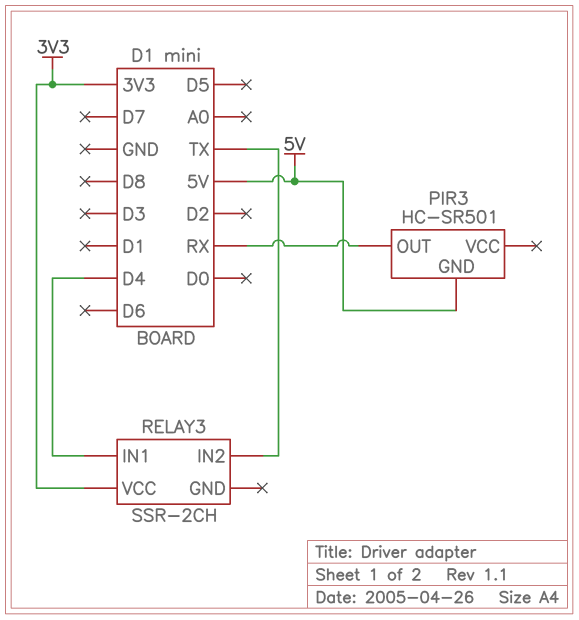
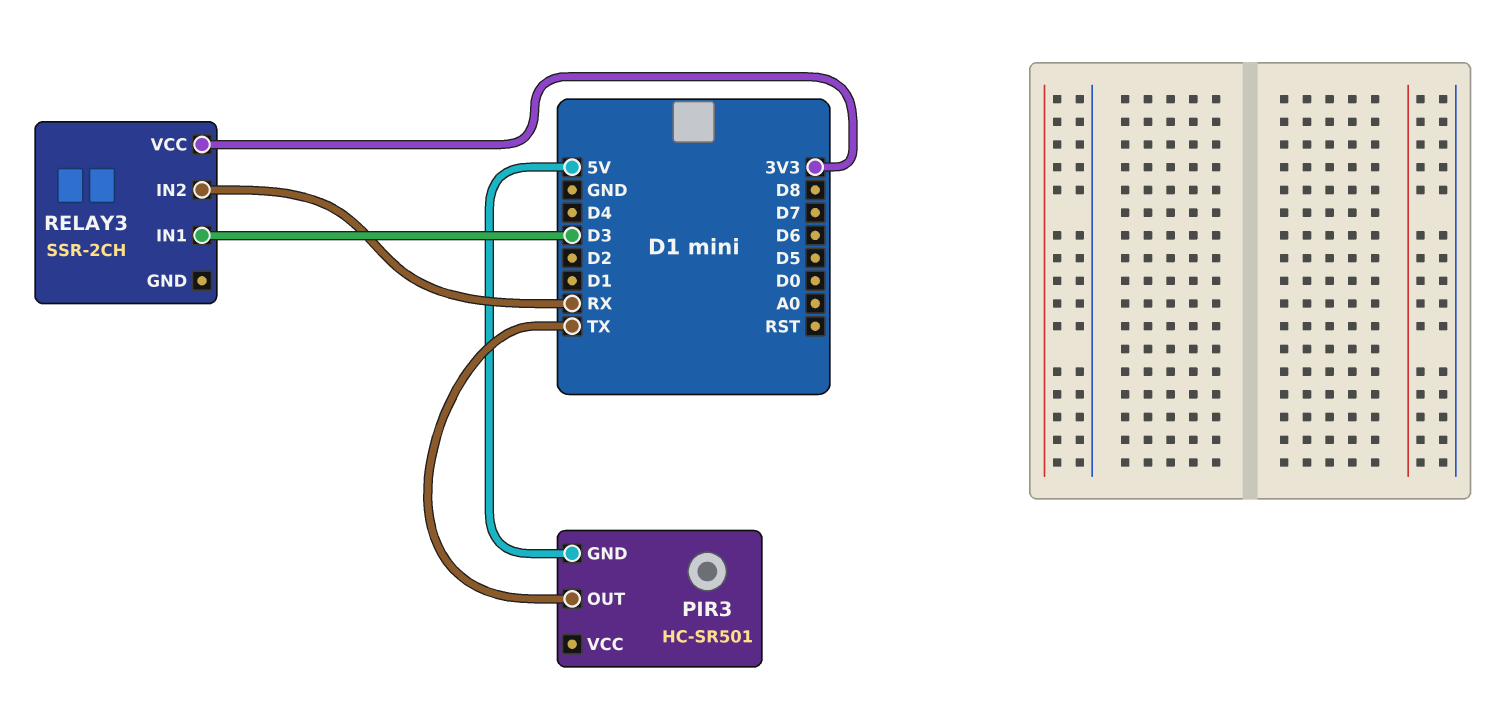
PIR3 pin OUT: RX -> TX
RELAY3 pin IN1: D4 -> D3
RELAY3 pin IN2: TX -> RX

